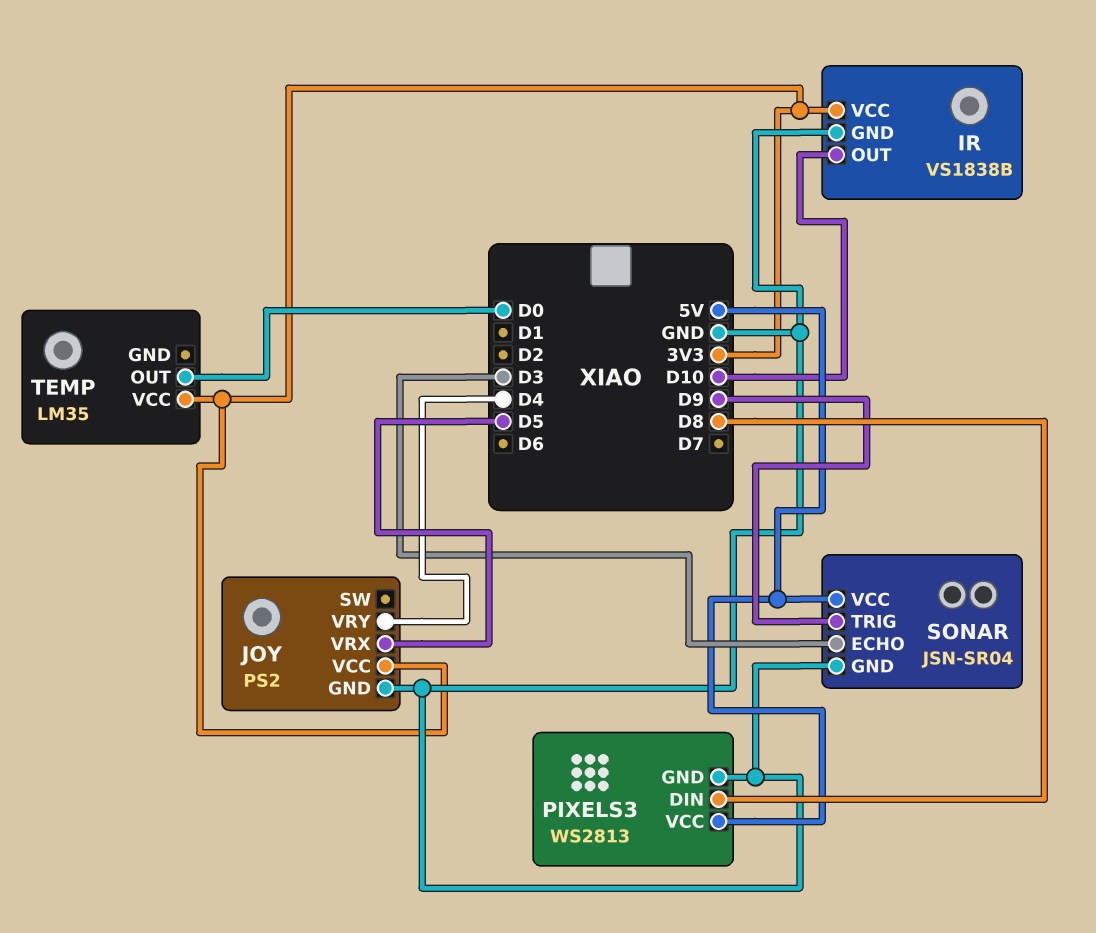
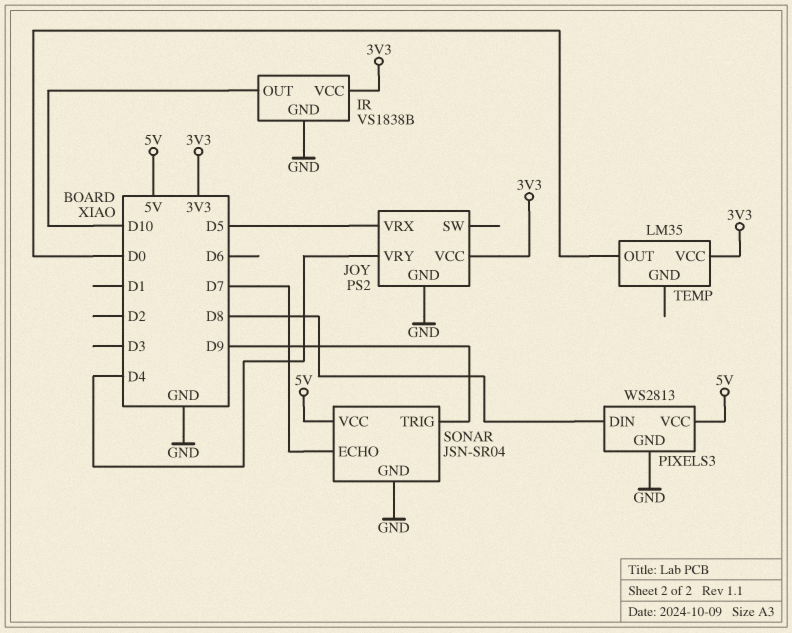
SONAR pin ECHO: D3 -> D7

